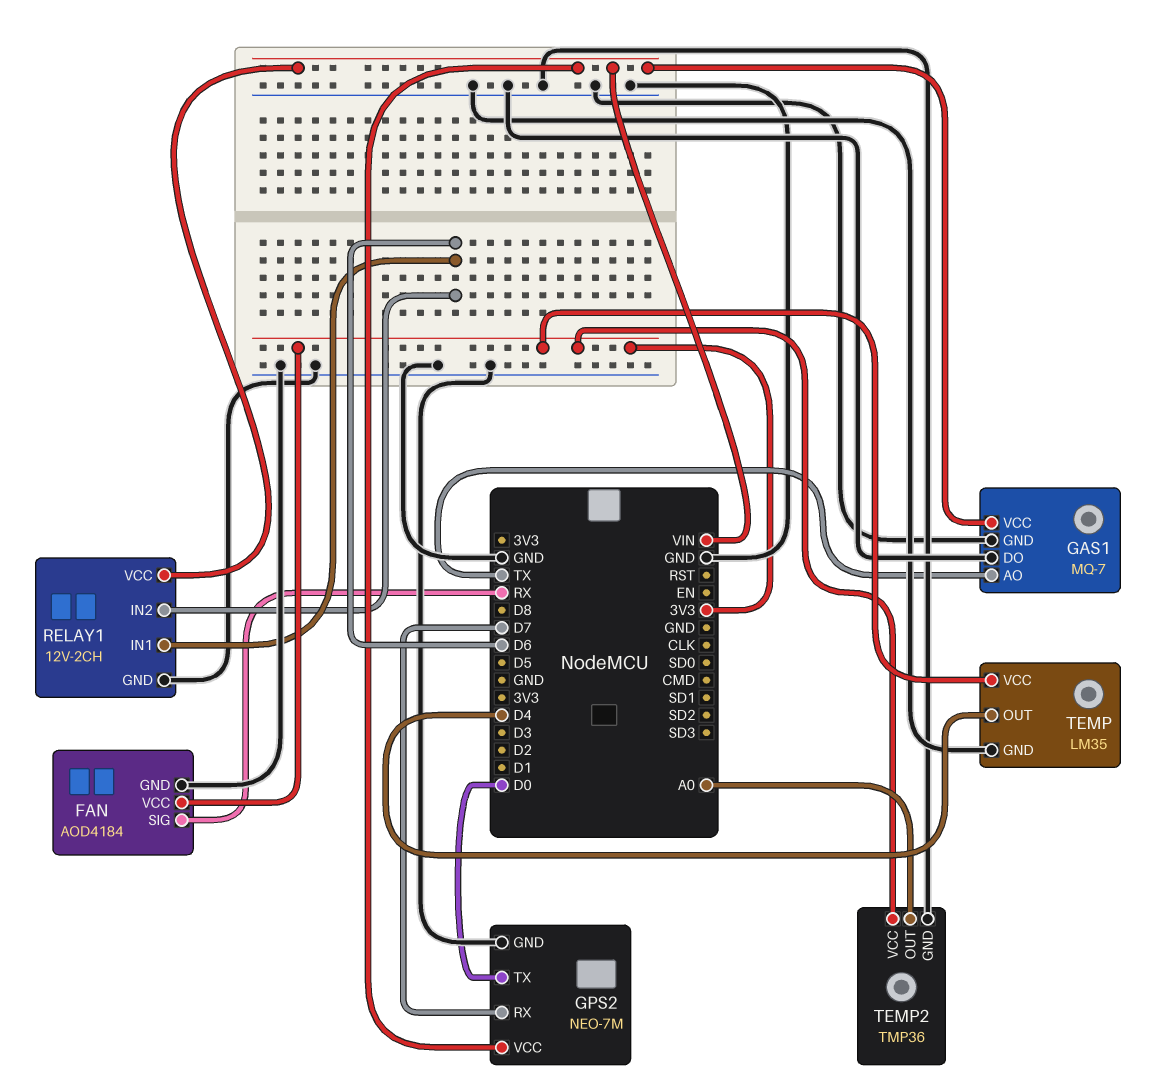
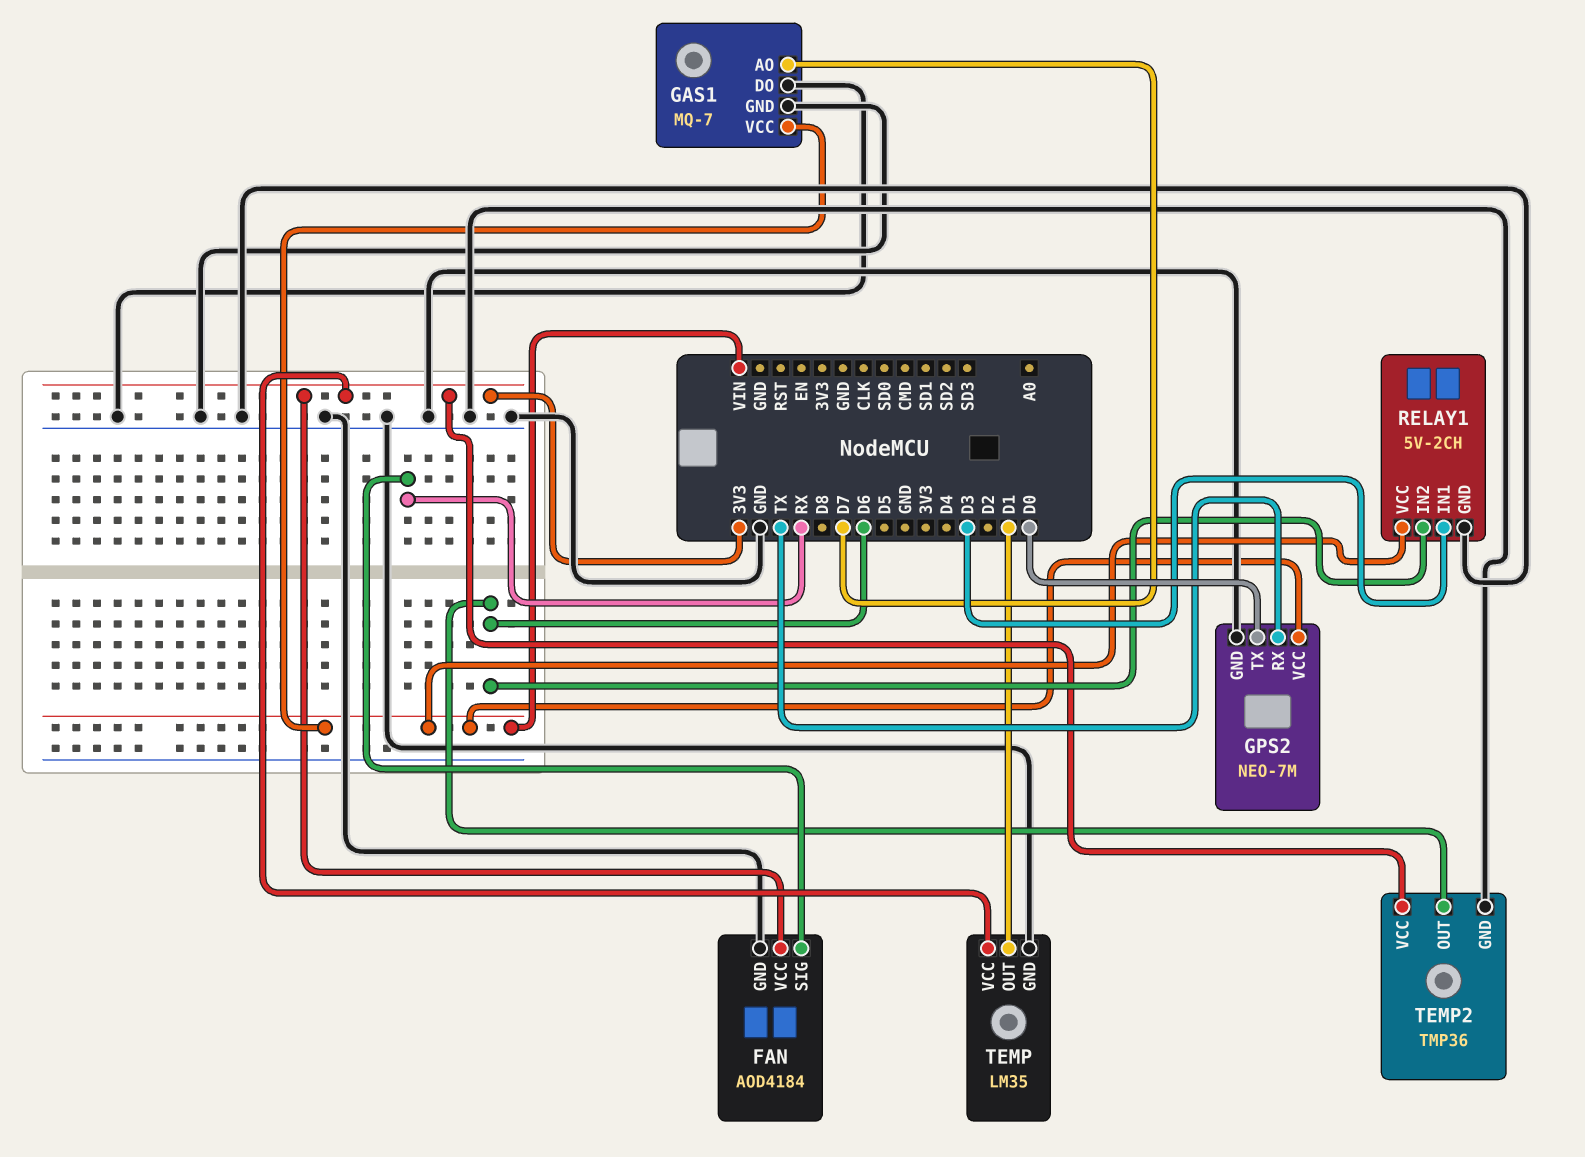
GAS1 pin AO: TX -> D7
GPS2 pin RX: D7 -> TX
RELAY1: 12V-2CH -> 5V-2CH
RELAY1 pin IN1: D6 -> D3
TEMP pin OUT: D4 -> D1
TEMP2 pin OUT: A0 -> D6

